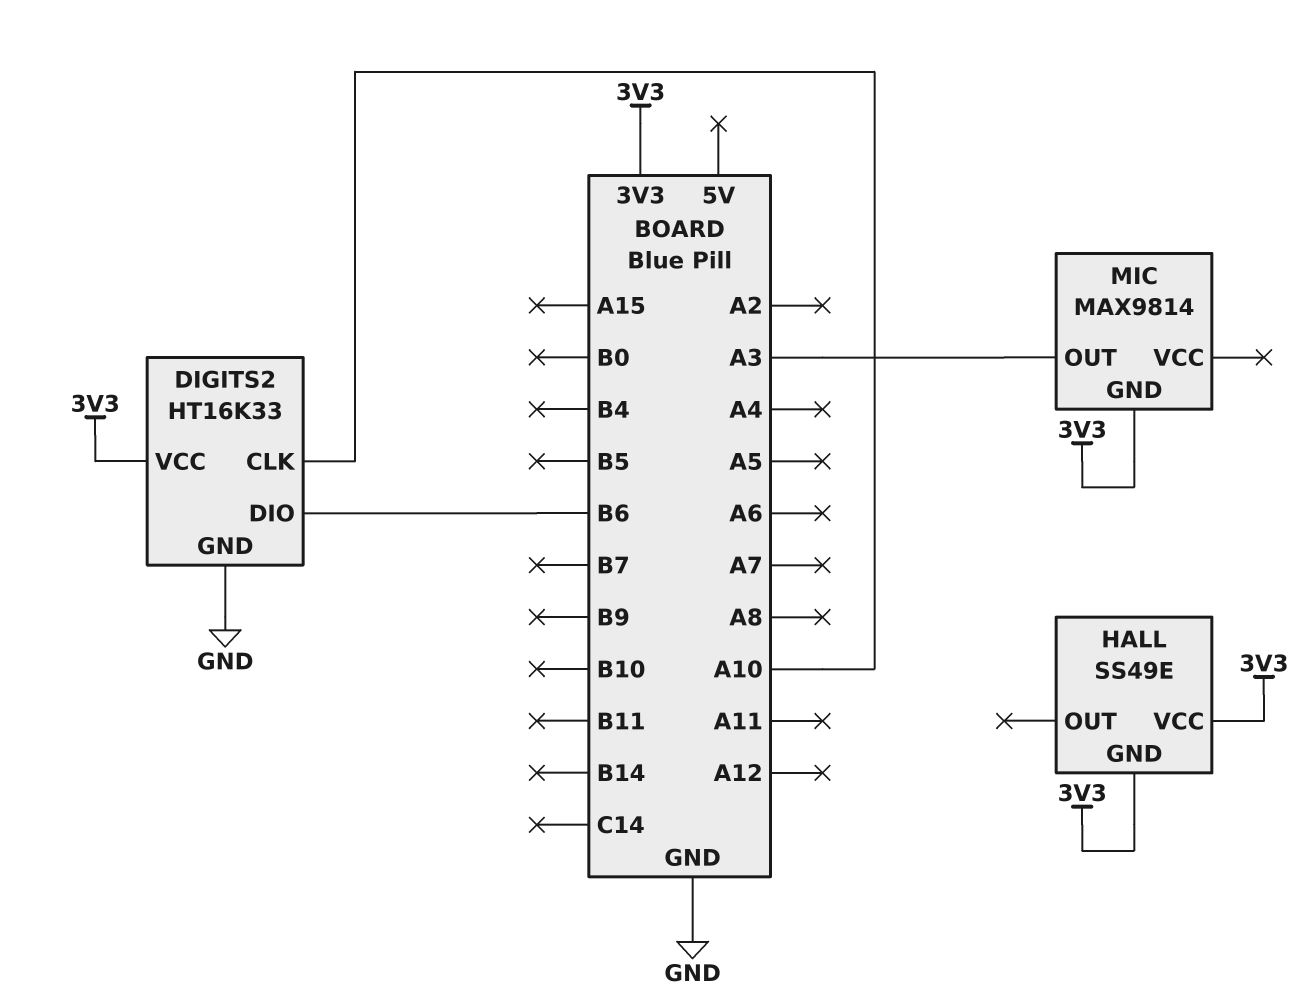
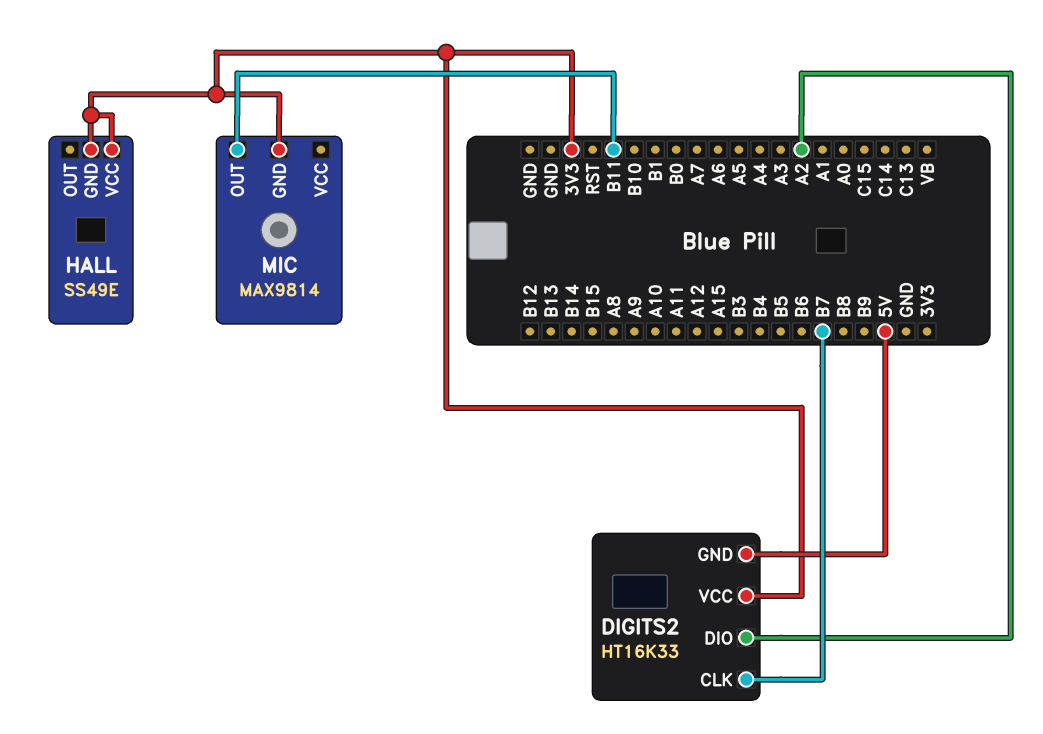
DIGITS2 pin CLK: A10 -> B7
DIGITS2 pin DIO: B6 -> A2
DIGITS2 pin GND: GND -> 5V
MIC pin OUT: A3 -> B11

